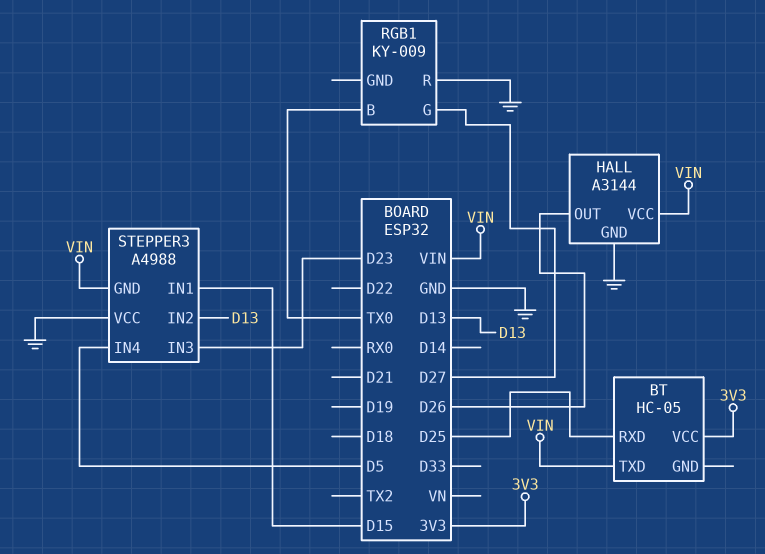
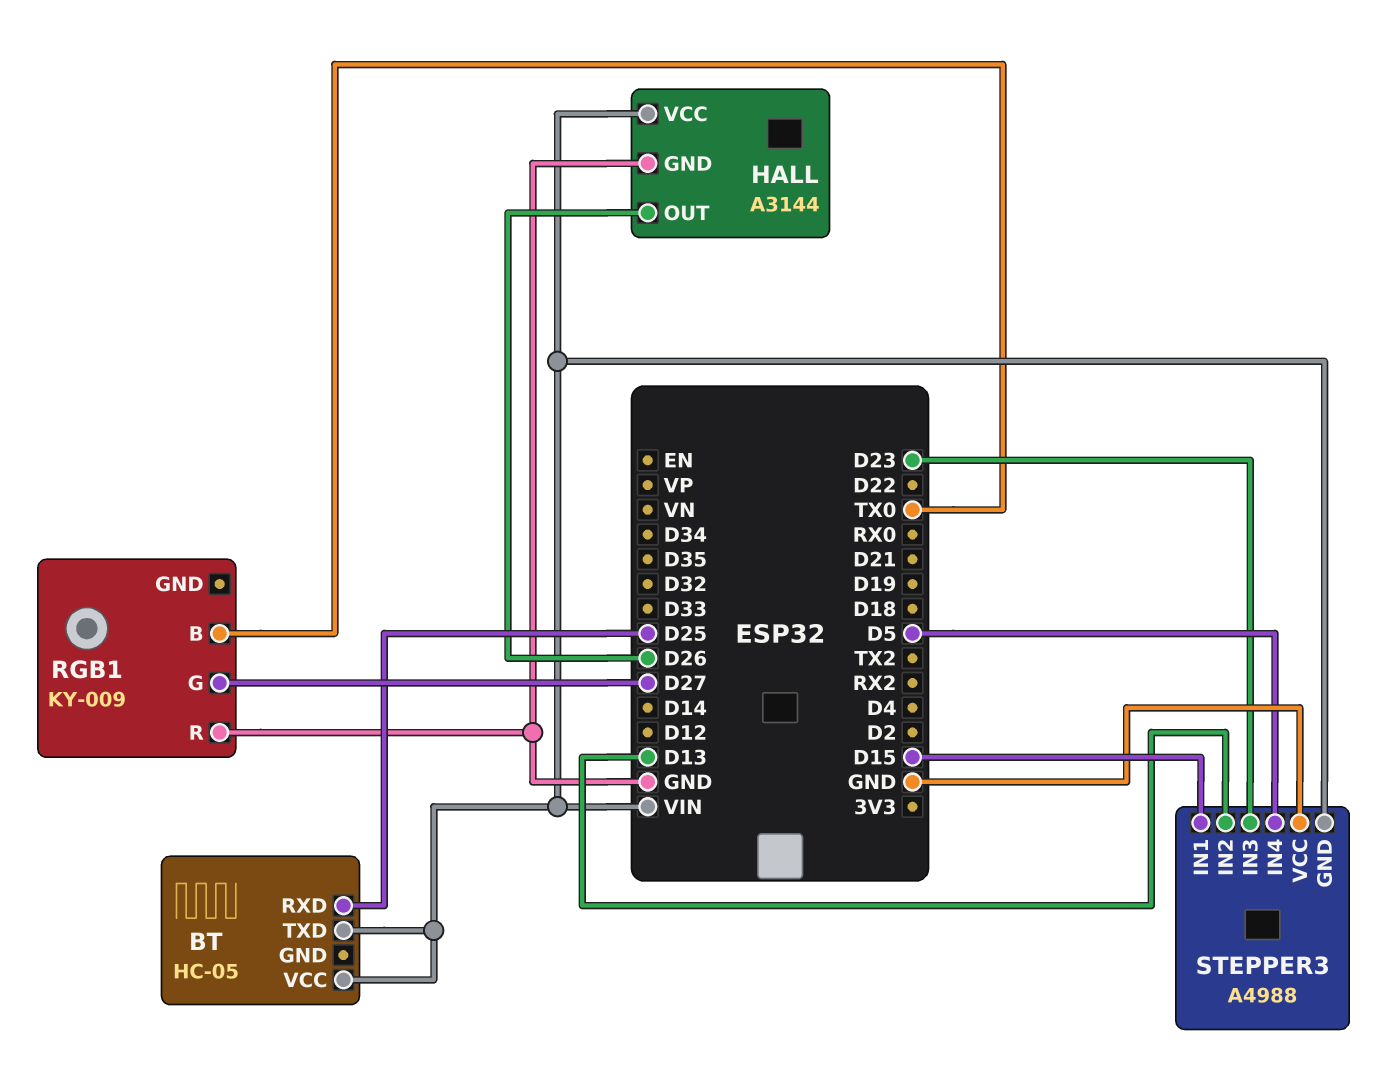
BT pin VCC: 3V3 -> VIN

